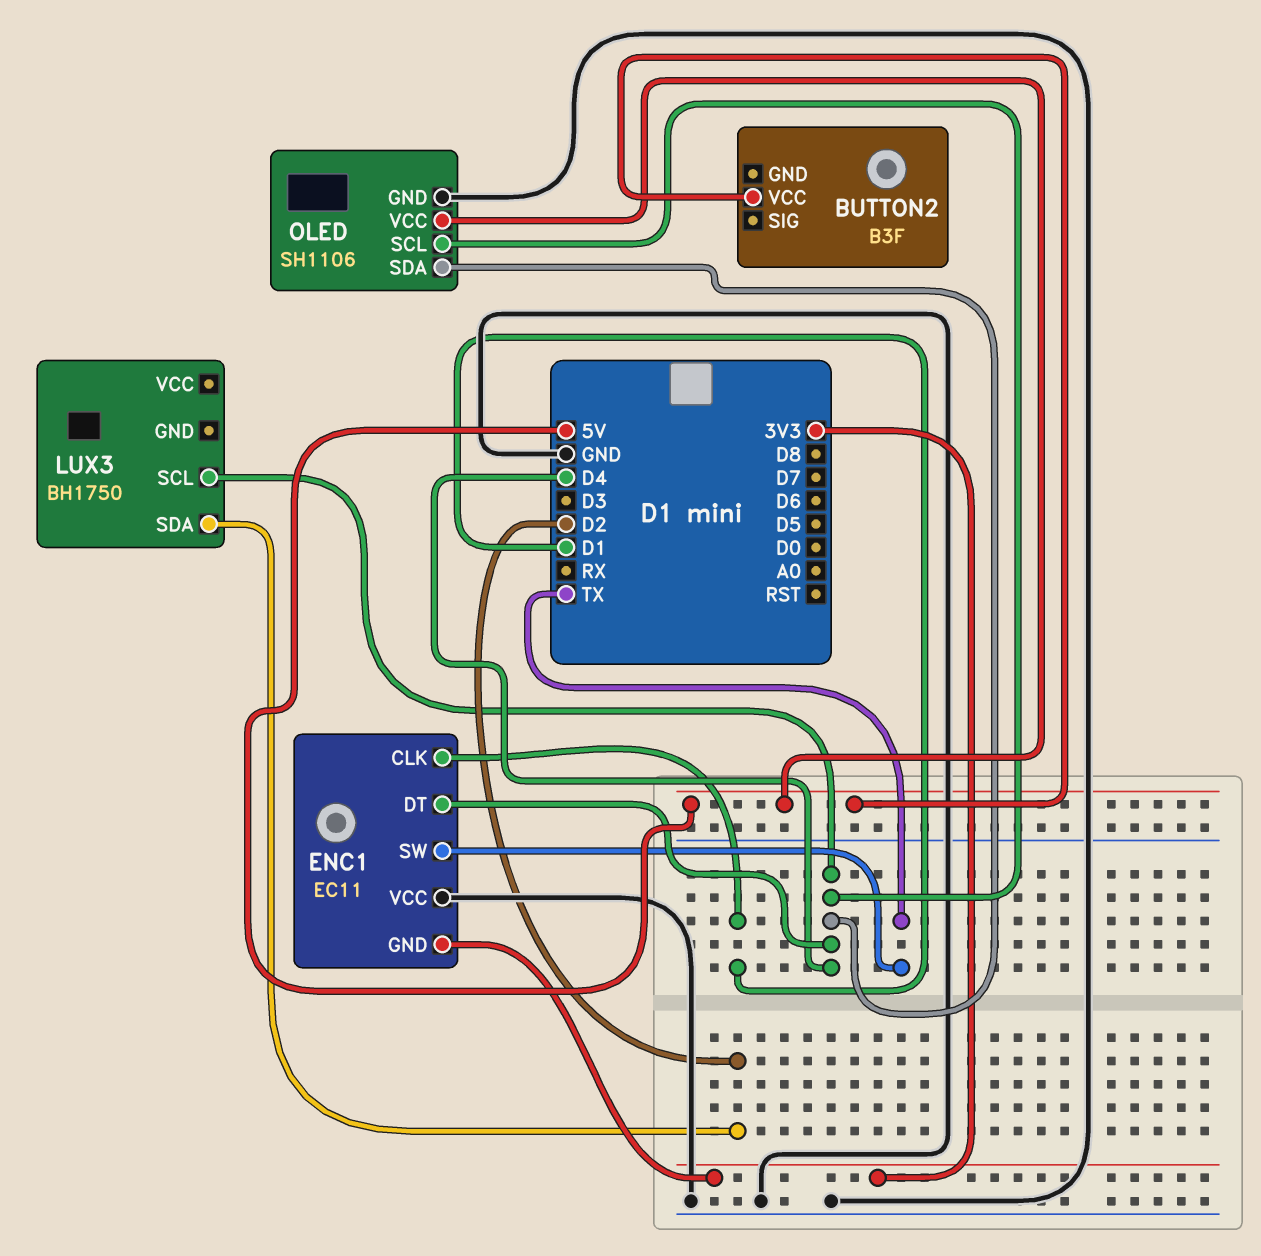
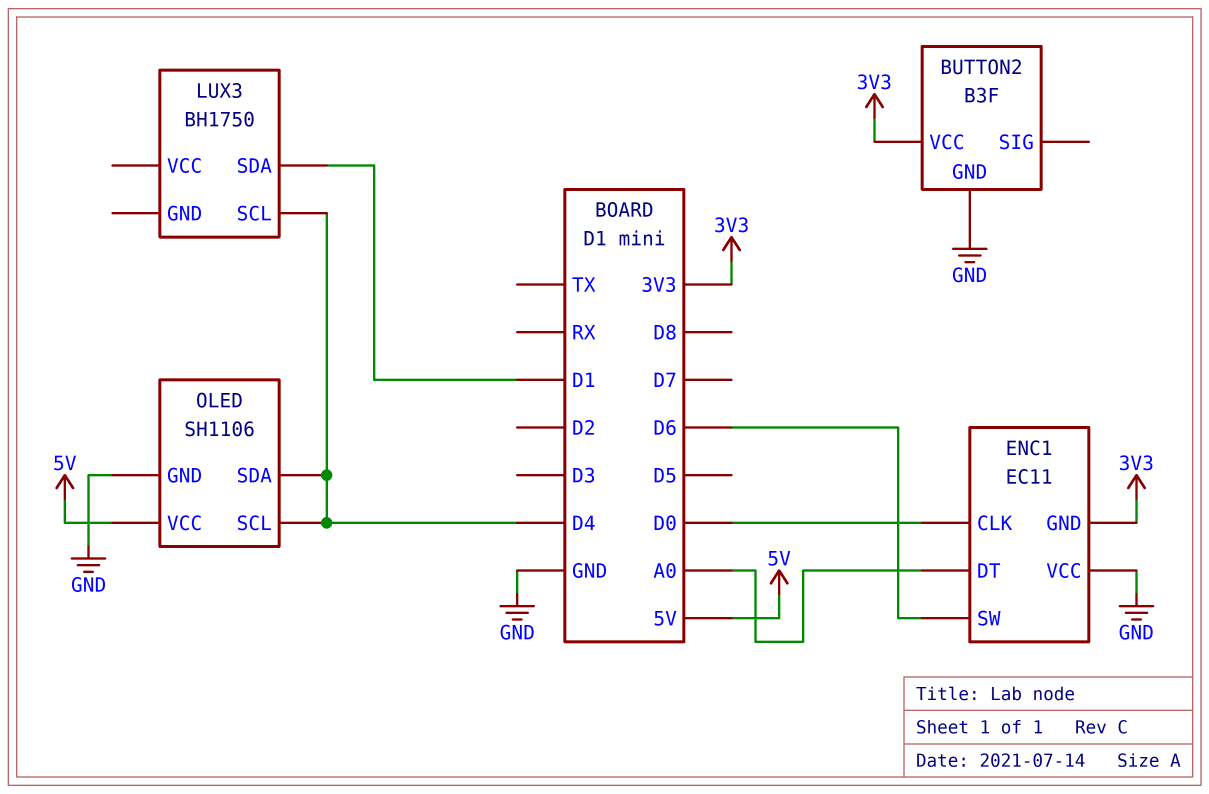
BUTTON2 pin GND: none -> GND
BUTTON2 pin VCC: 5V -> 3V3
ENC1 pin CLK: D1 -> D0
ENC1 pin DT: D4 -> A0
ENC1 pin SW: TX -> D6
LUX3 pin SDA: D2 -> D1

